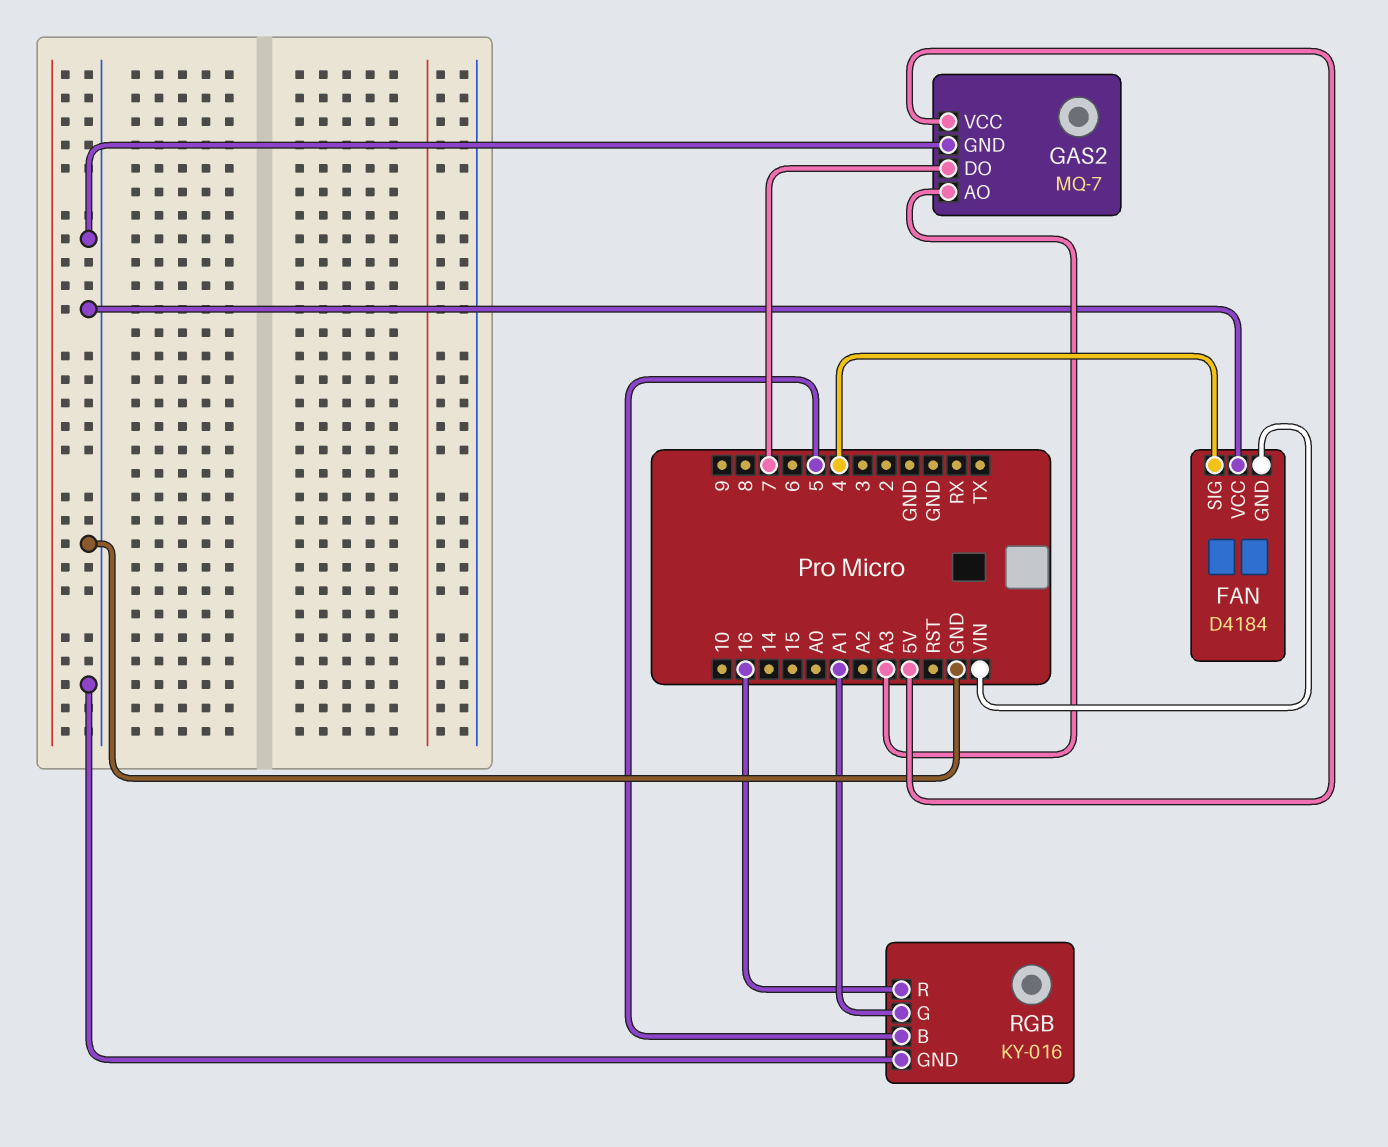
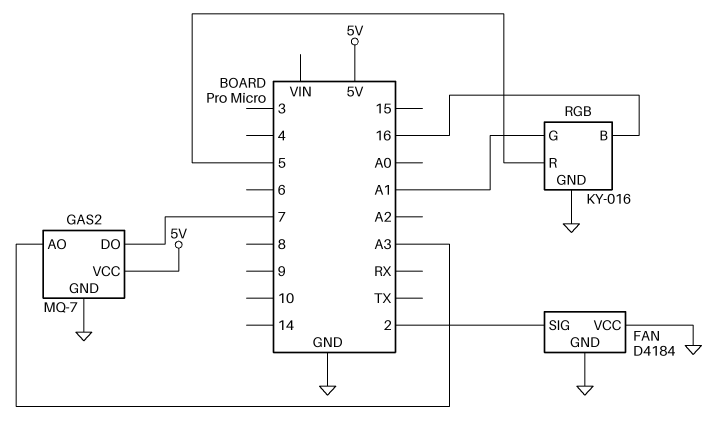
FAN pin GND: VIN -> GND
FAN pin SIG: 4 -> 2
RGB pin B: 5 -> 16
RGB pin R: 16 -> 5

